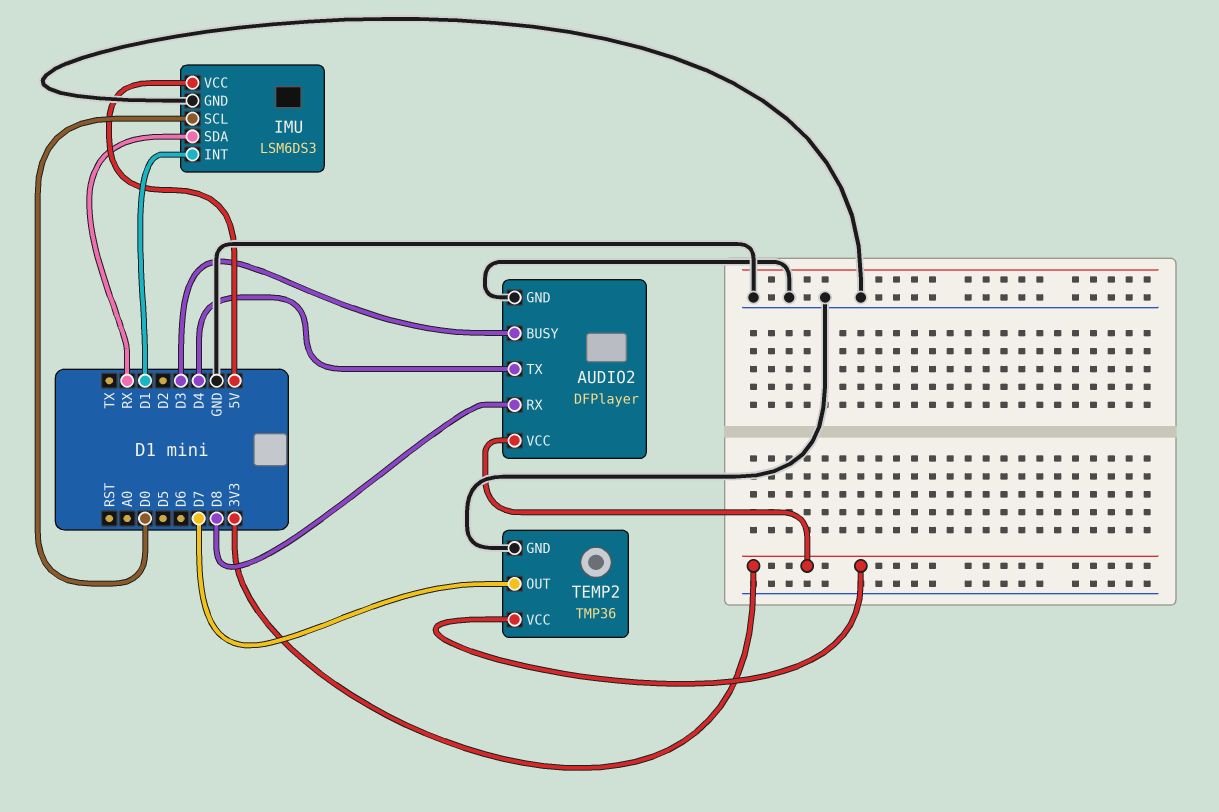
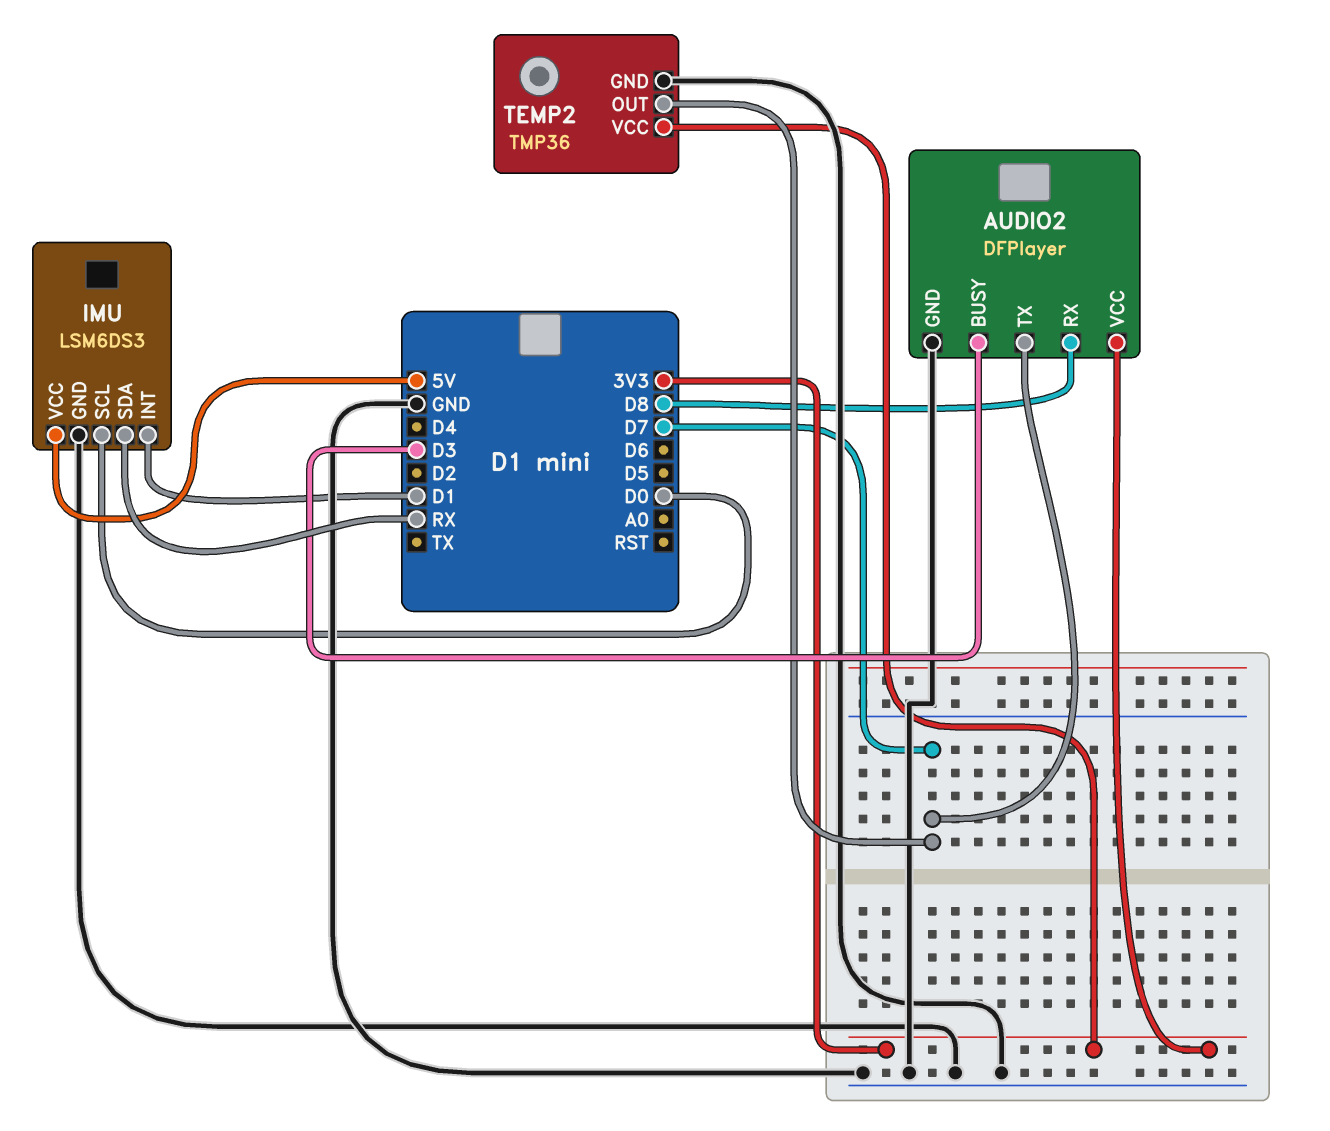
AUDIO2 pin TX: D4 -> D7

